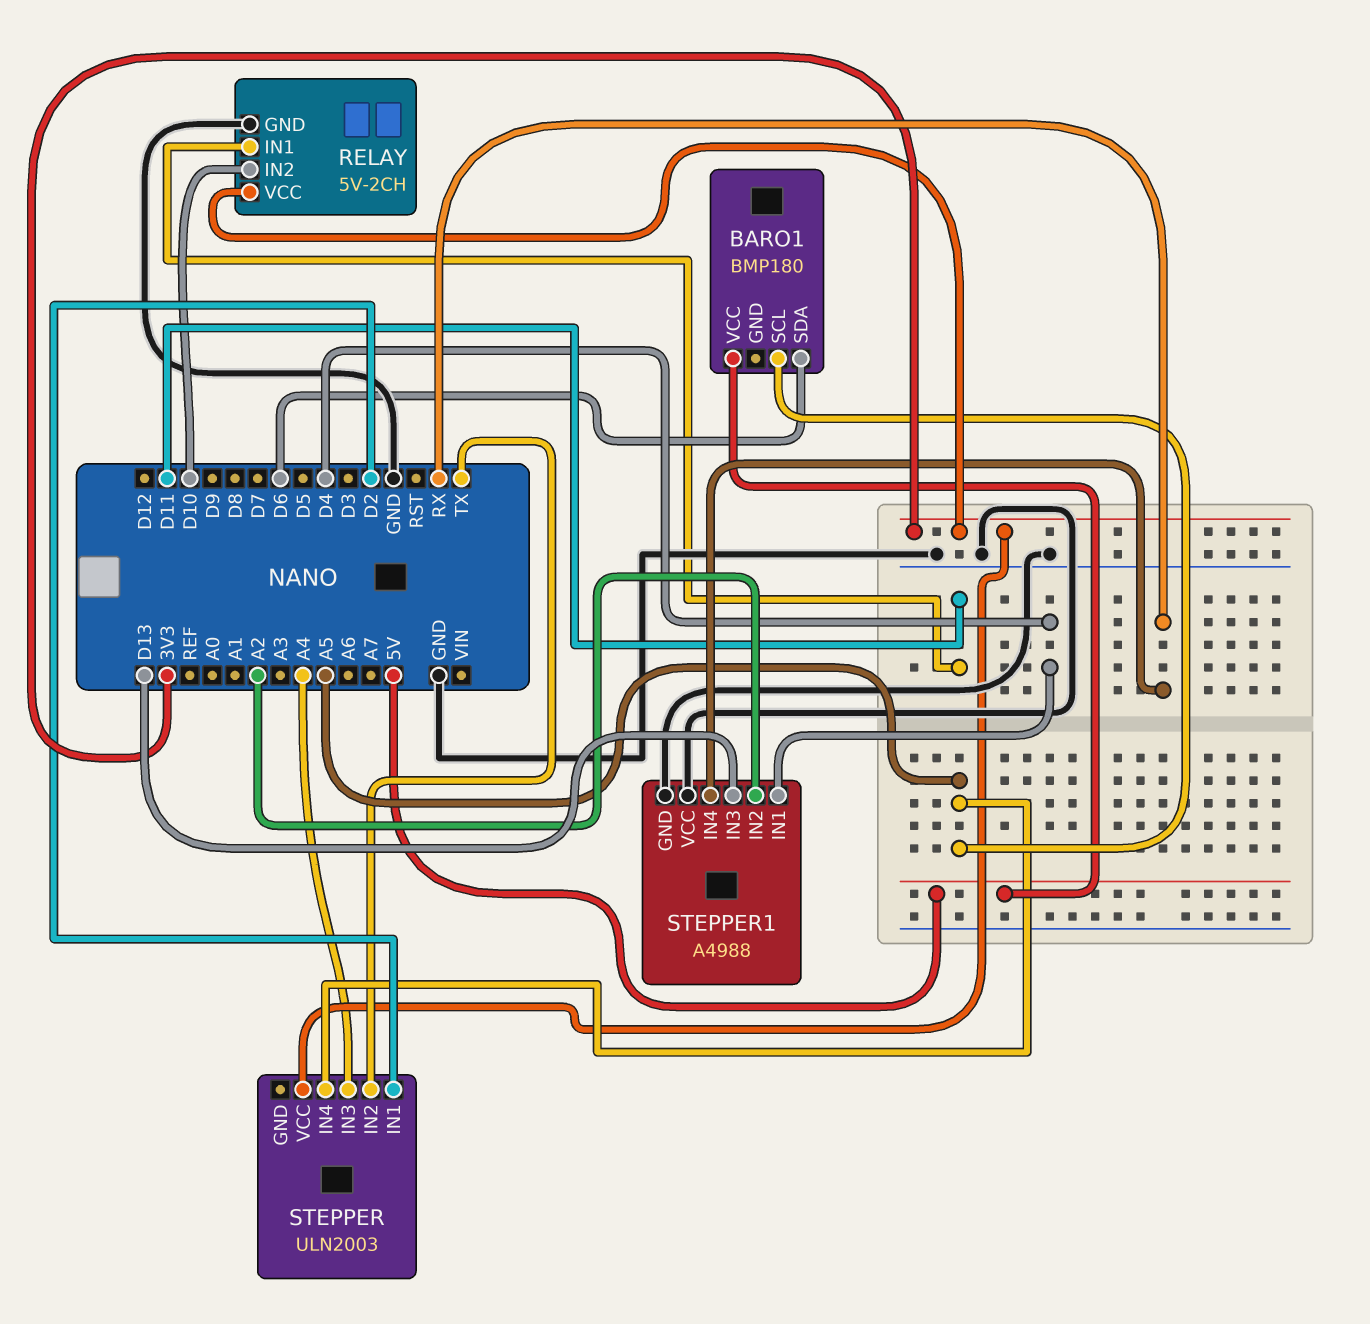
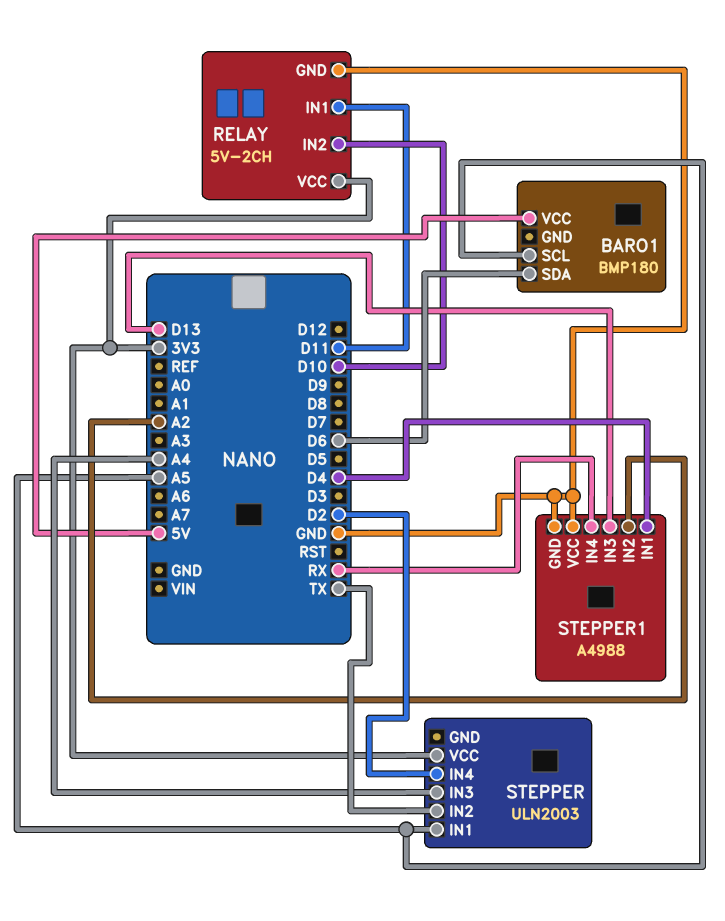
STEPPER pin IN1: D2 -> A5
STEPPER pin IN4: A5 -> D2

